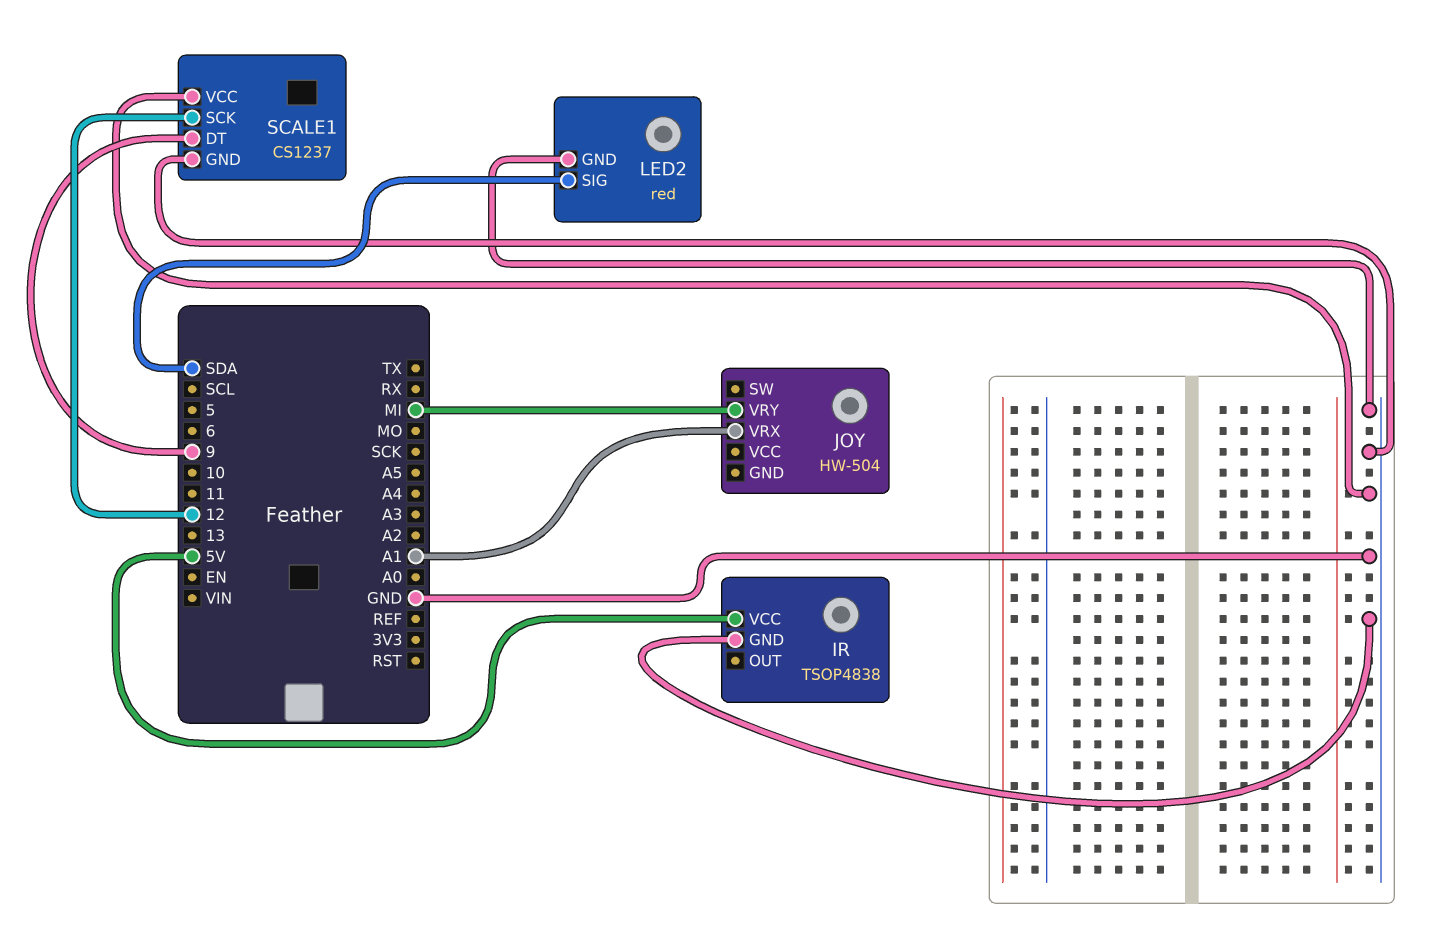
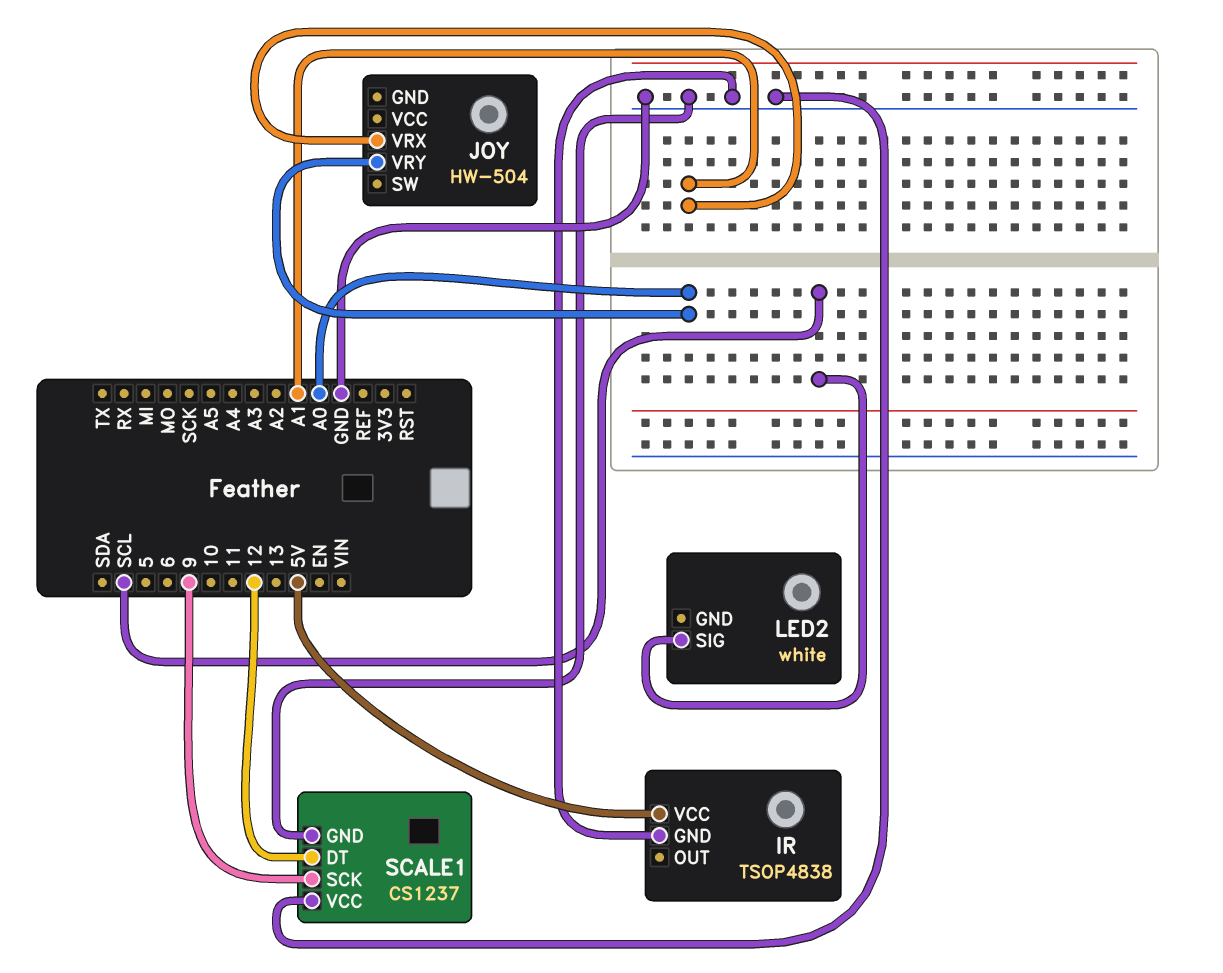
JOY pin VRY: MI -> A0
LED2: red -> white
LED2 pin GND: GND -> none
LED2 pin SIG: SDA -> SCL
SCALE1 pin DT: 9 -> 12
SCALE1 pin SCK: 12 -> 9

